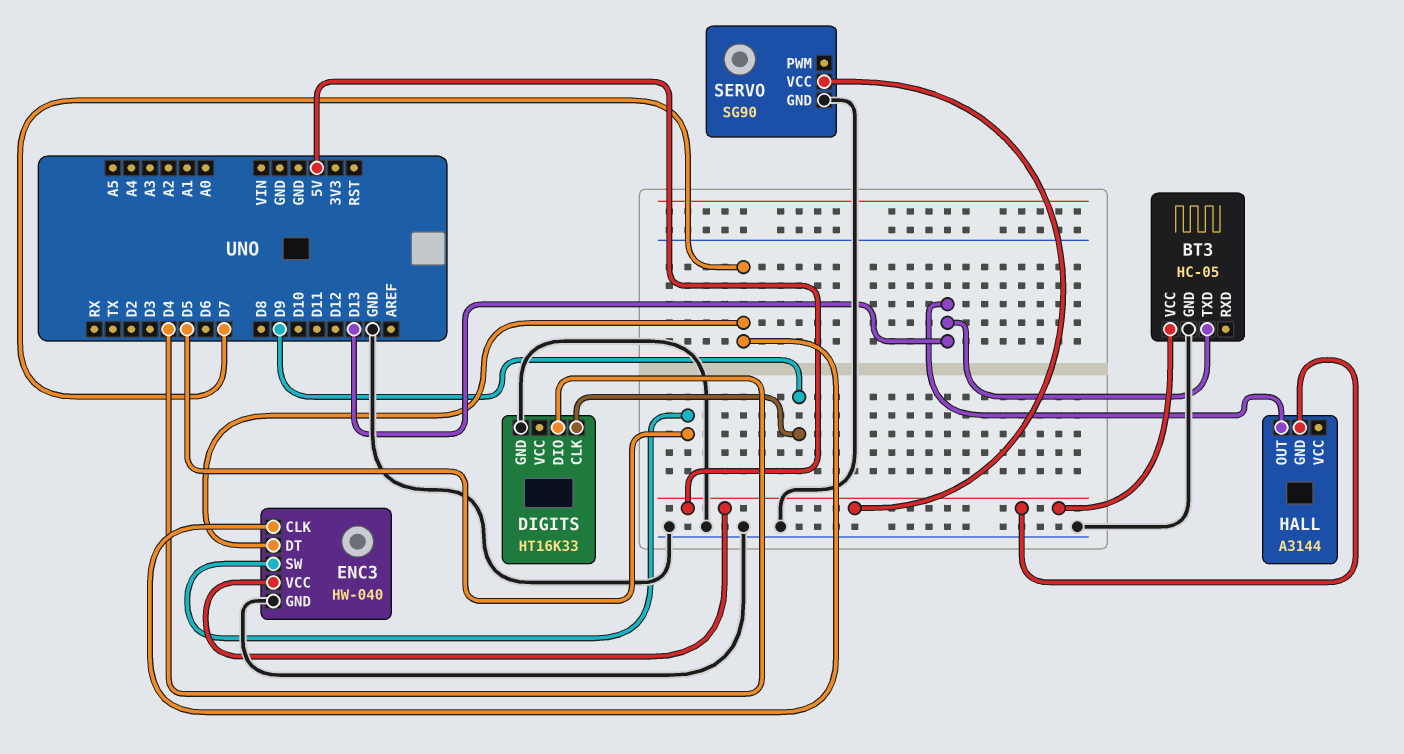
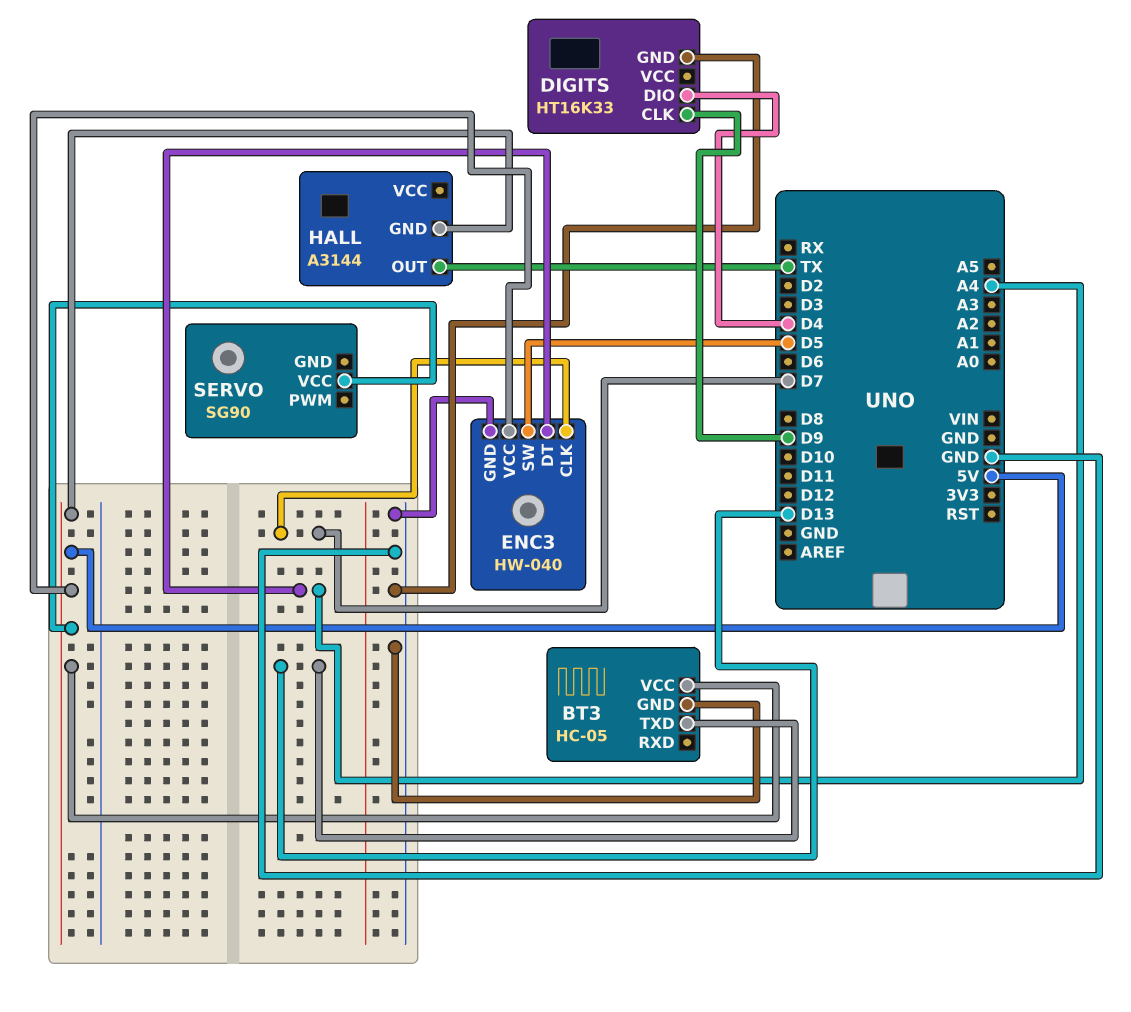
ENC3 pin DT: D7 -> A4
HALL pin OUT: D13 -> TX
SERVO pin GND: GND -> none

